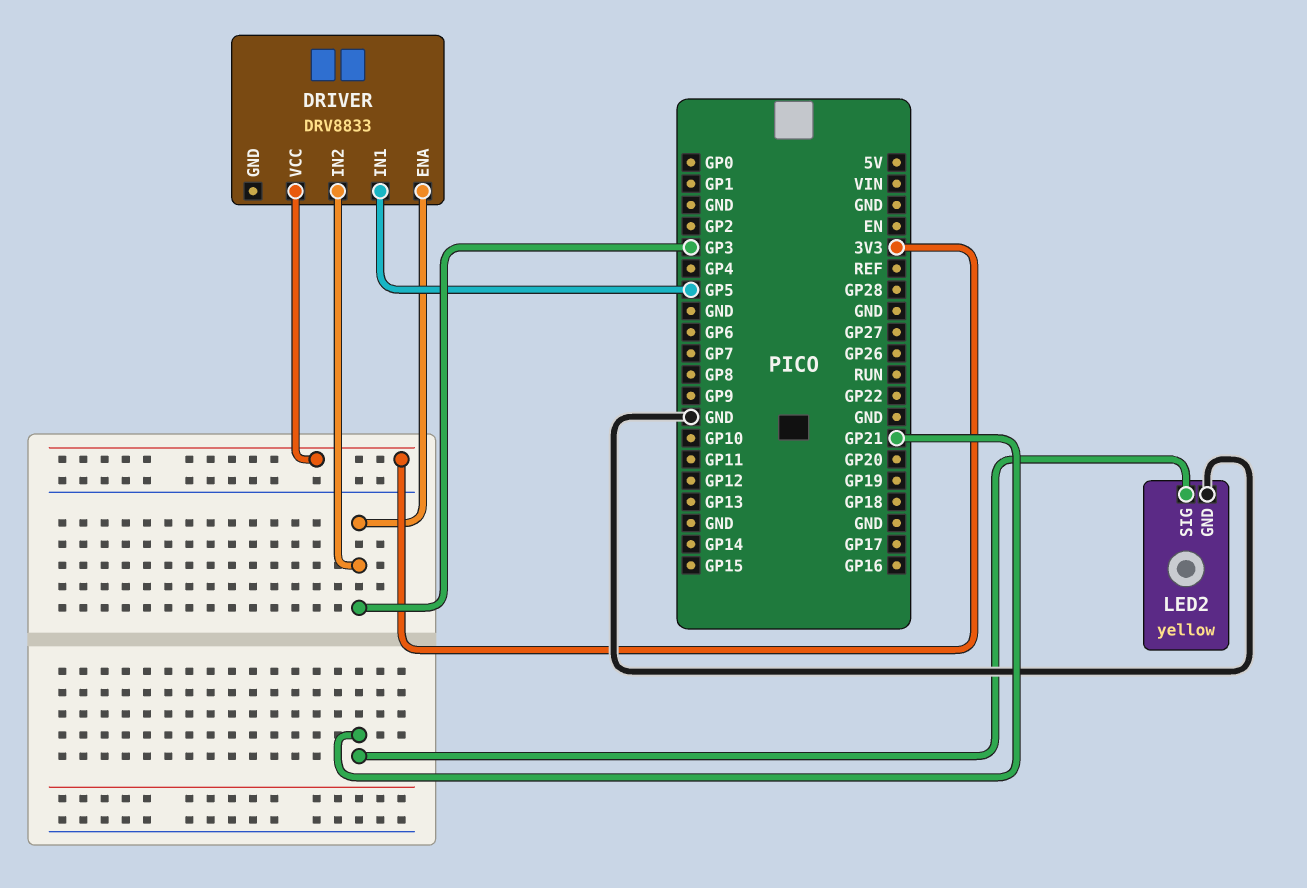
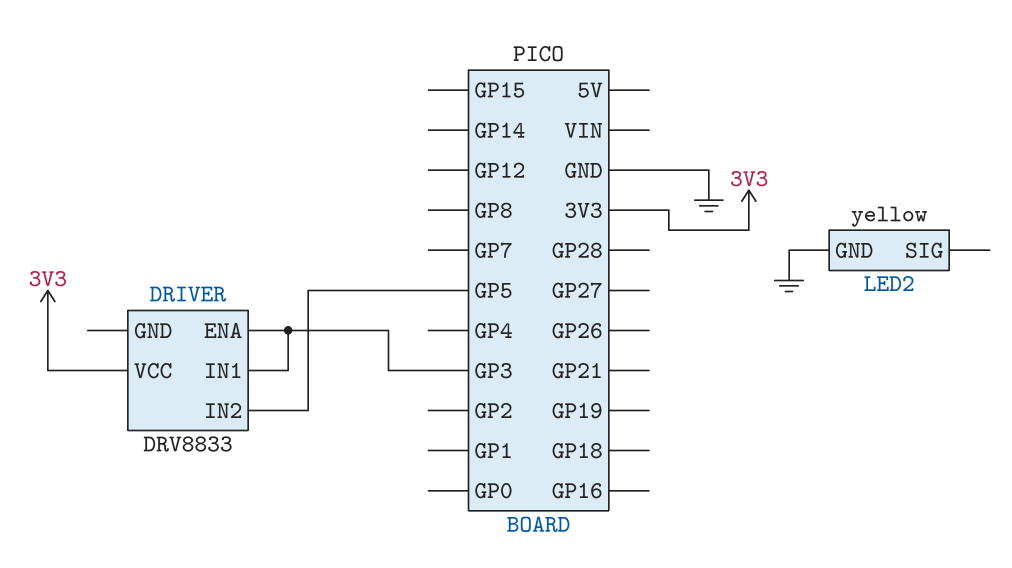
DRIVER pin IN1: GP5 -> GP3
DRIVER pin IN2: GP3 -> GP5
LED2 pin SIG: GP21 -> none

